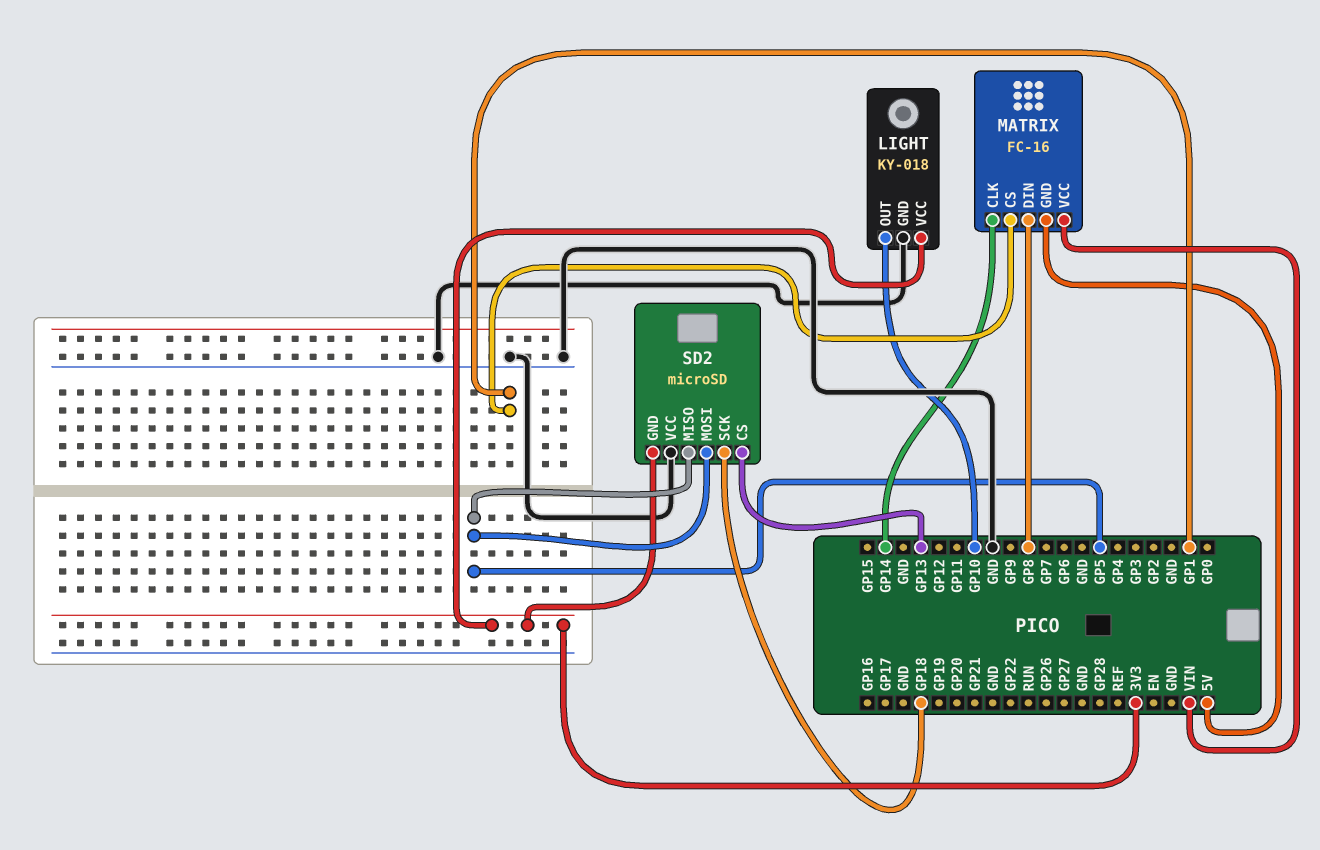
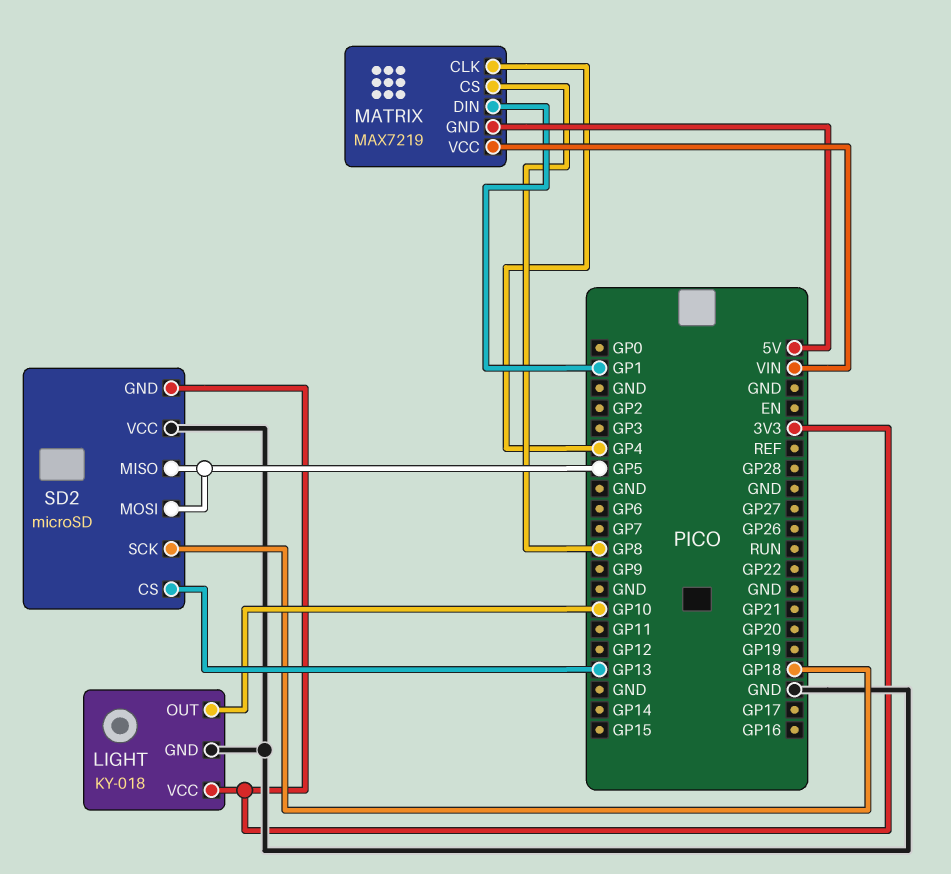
MATRIX: FC-16 -> MAX7219
MATRIX pin CLK: GP14 -> GP4
MATRIX pin CS: GP1 -> GP8
MATRIX pin DIN: GP8 -> GP1

